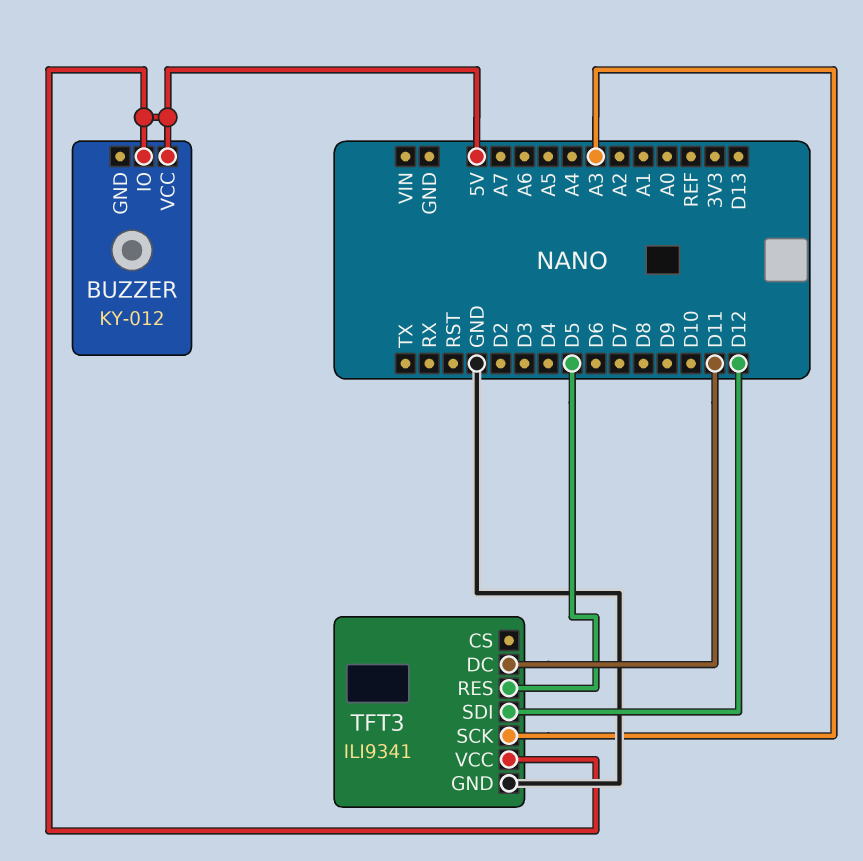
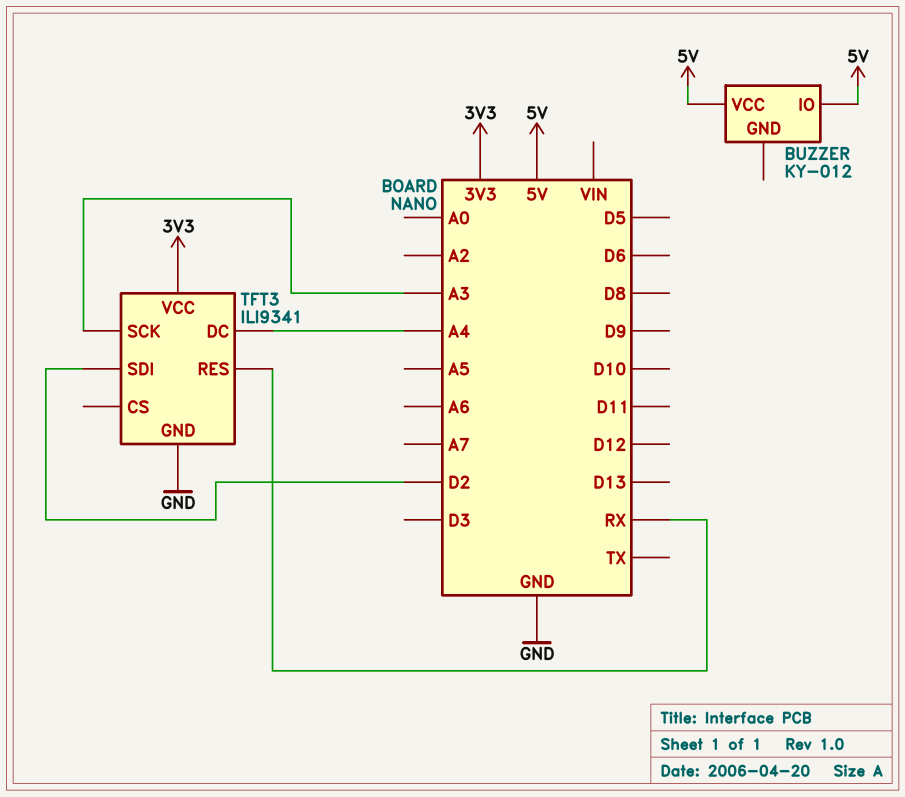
TFT3 pin DC: D11 -> A4
TFT3 pin RES: D5 -> RX
TFT3 pin SDI: D12 -> D2
TFT3 pin VCC: 5V -> 3V3

